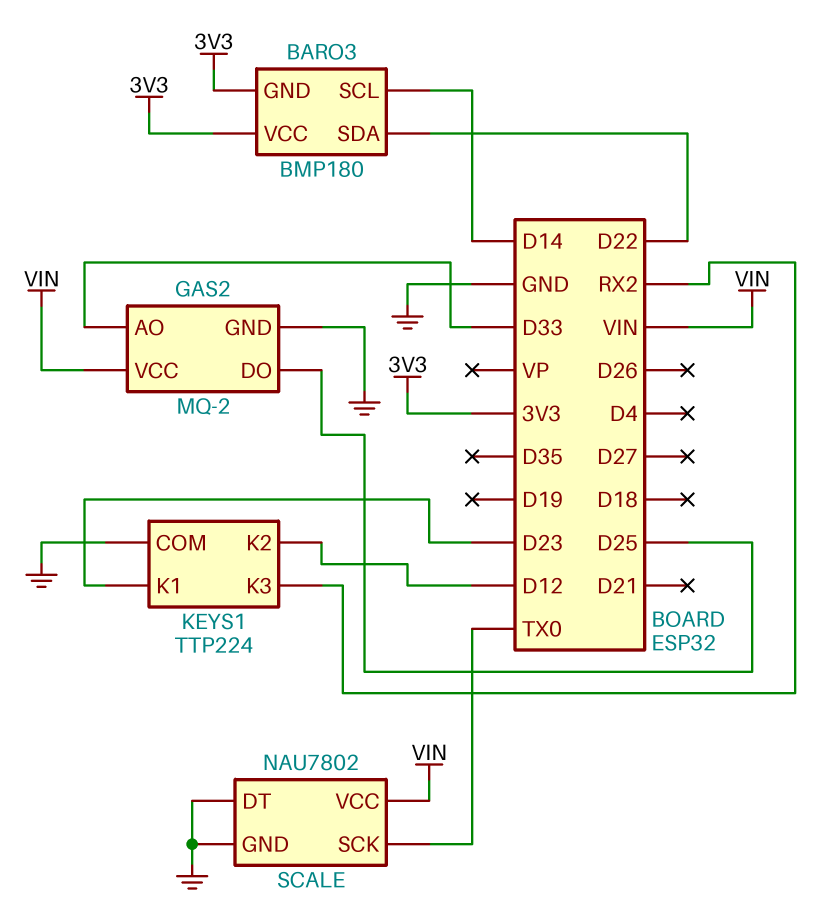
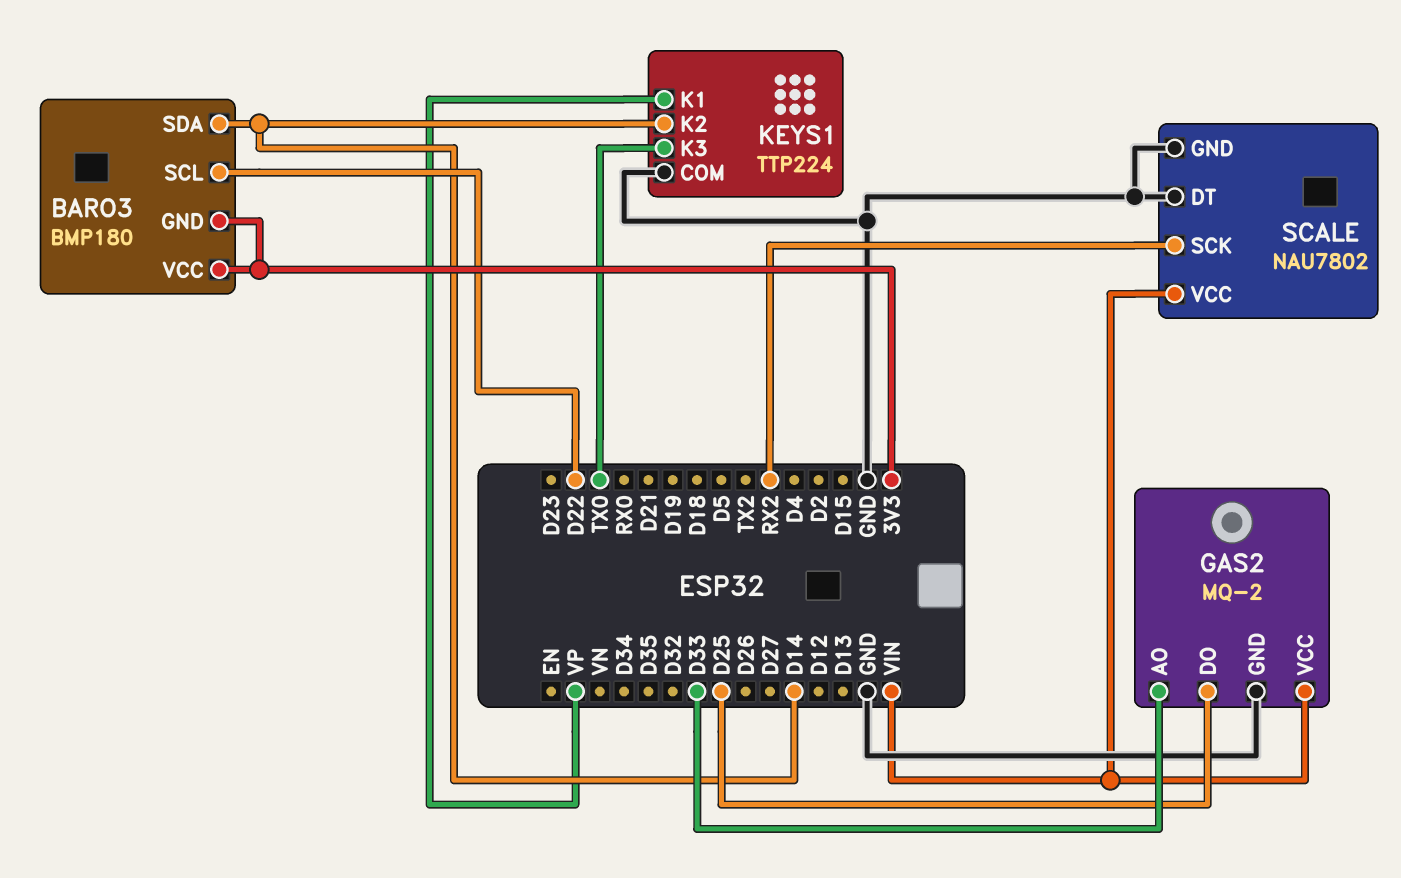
BARO3 pin SCL: D14 -> D22
BARO3 pin SDA: D22 -> D14
KEYS1 pin K1: D23 -> VP
KEYS1 pin K2: D12 -> D14
KEYS1 pin K3: RX2 -> TX0
SCALE pin SCK: TX0 -> RX2

